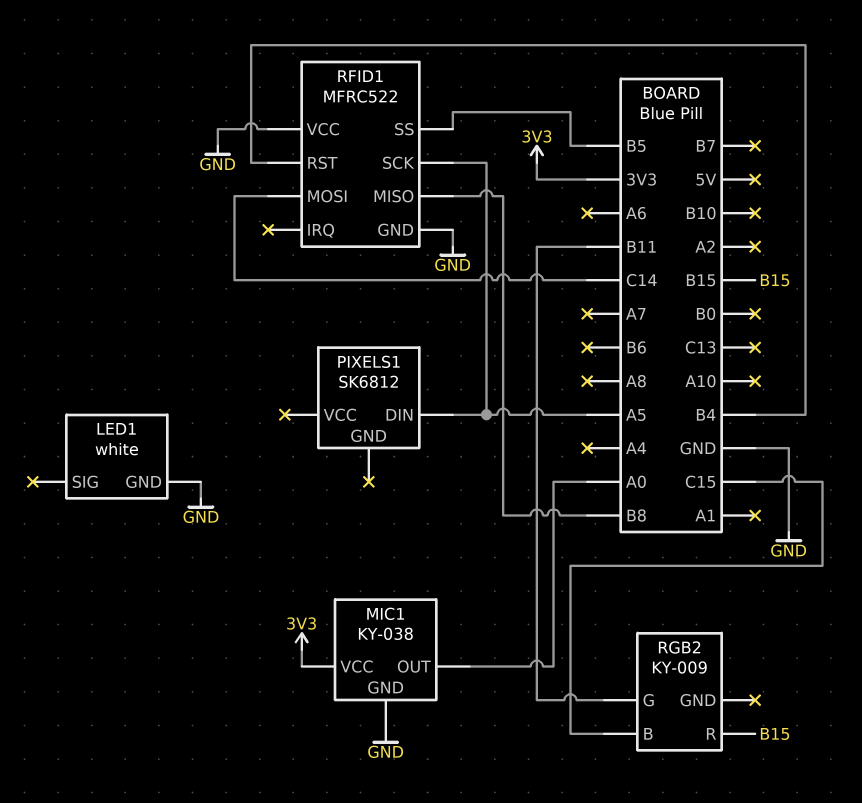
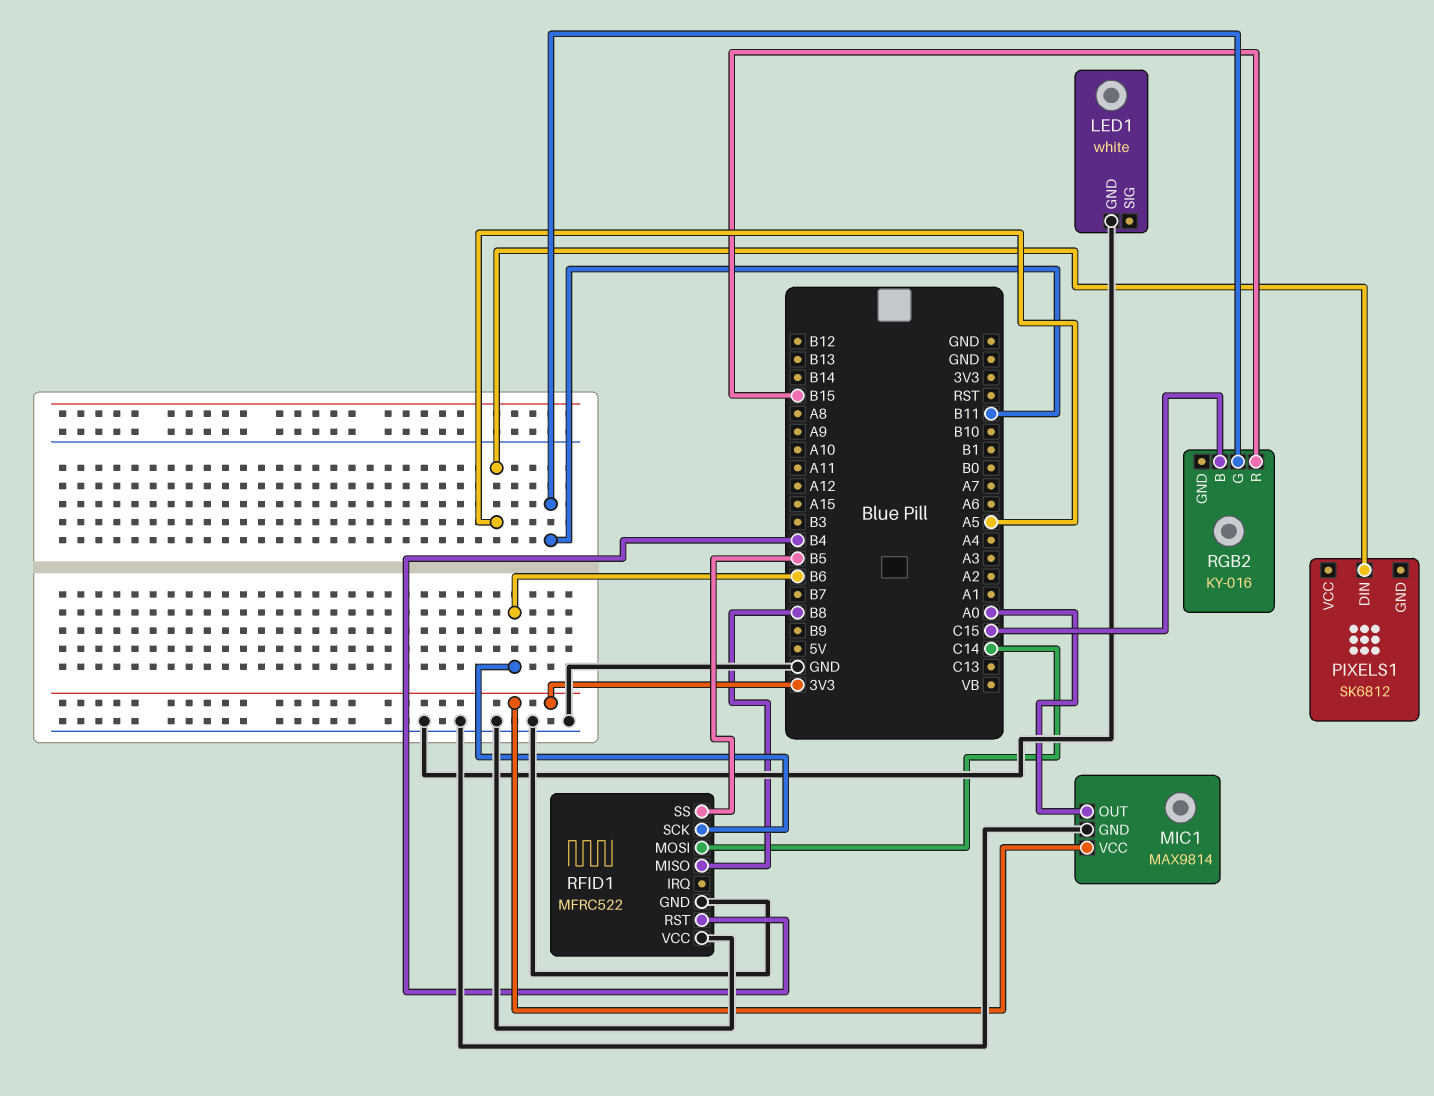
MIC1: KY-038 -> MAX9814
RFID1 pin SCK: A5 -> B6
RGB2: KY-009 -> KY-016

